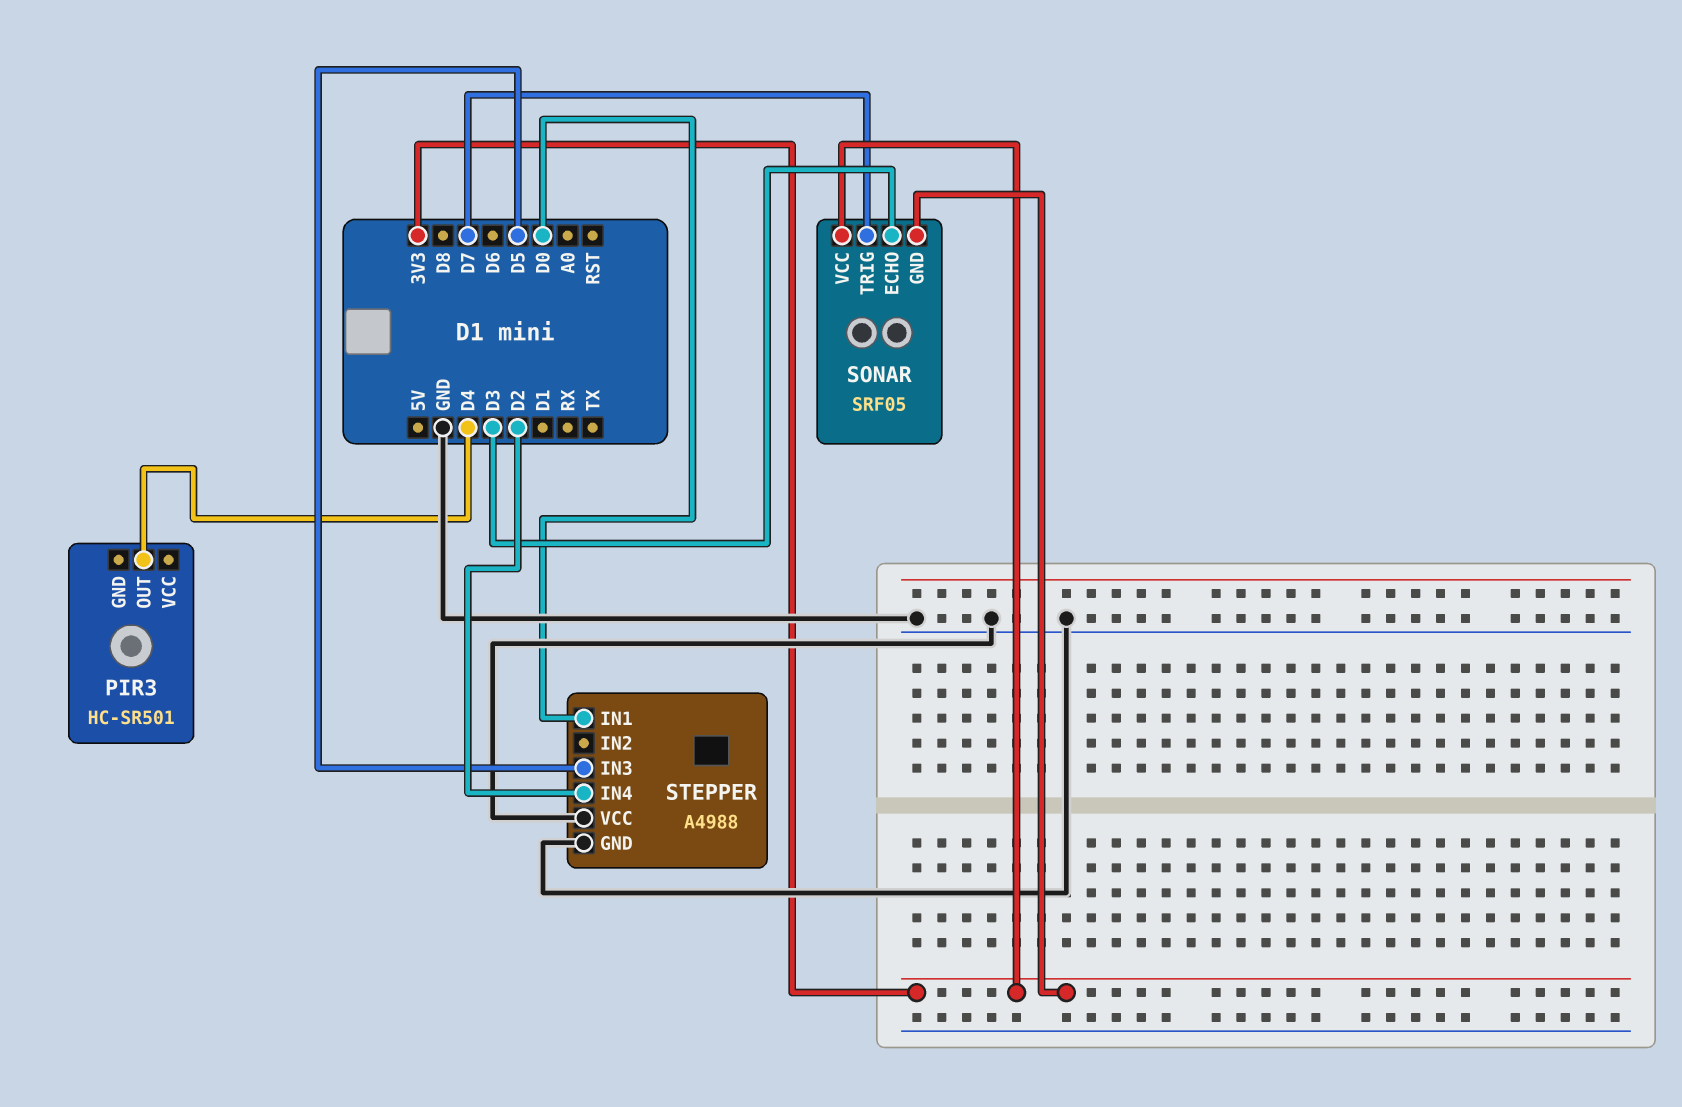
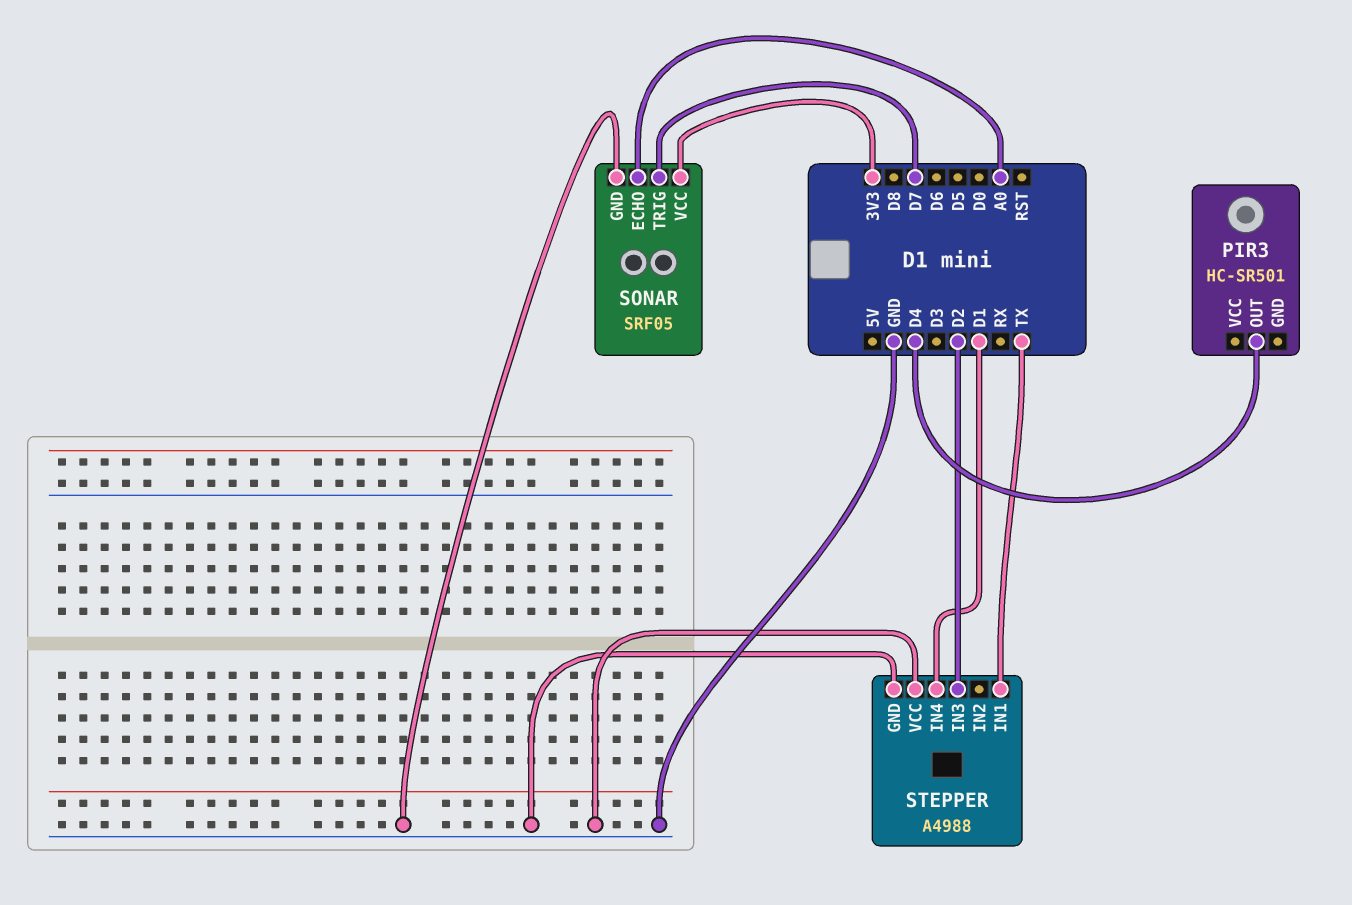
SONAR pin ECHO: D3 -> A0
SONAR pin GND: 3V3 -> GND
STEPPER pin IN1: D0 -> TX
STEPPER pin IN3: D5 -> D2
STEPPER pin IN4: D2 -> D1

